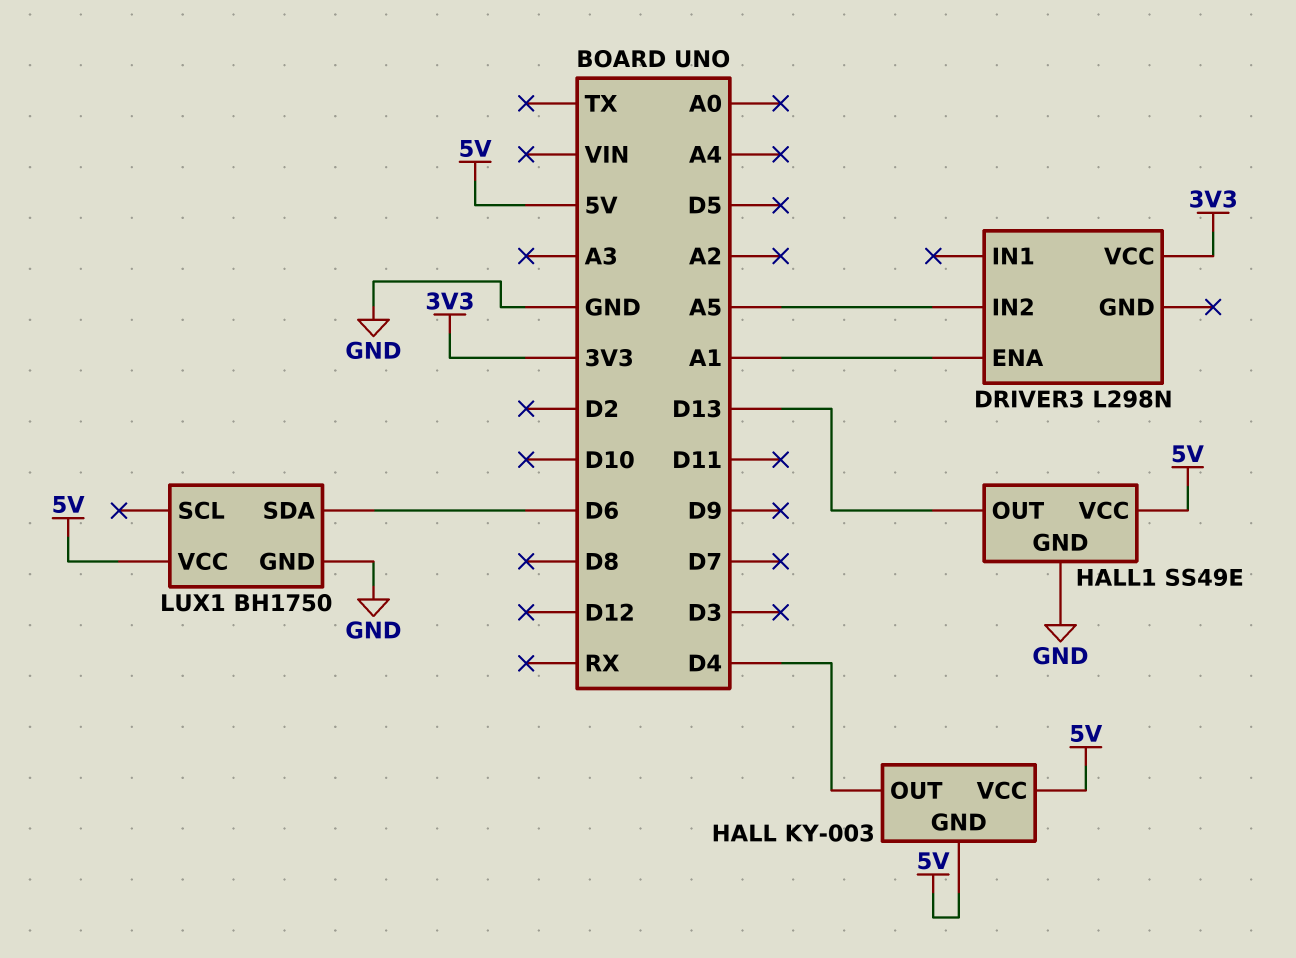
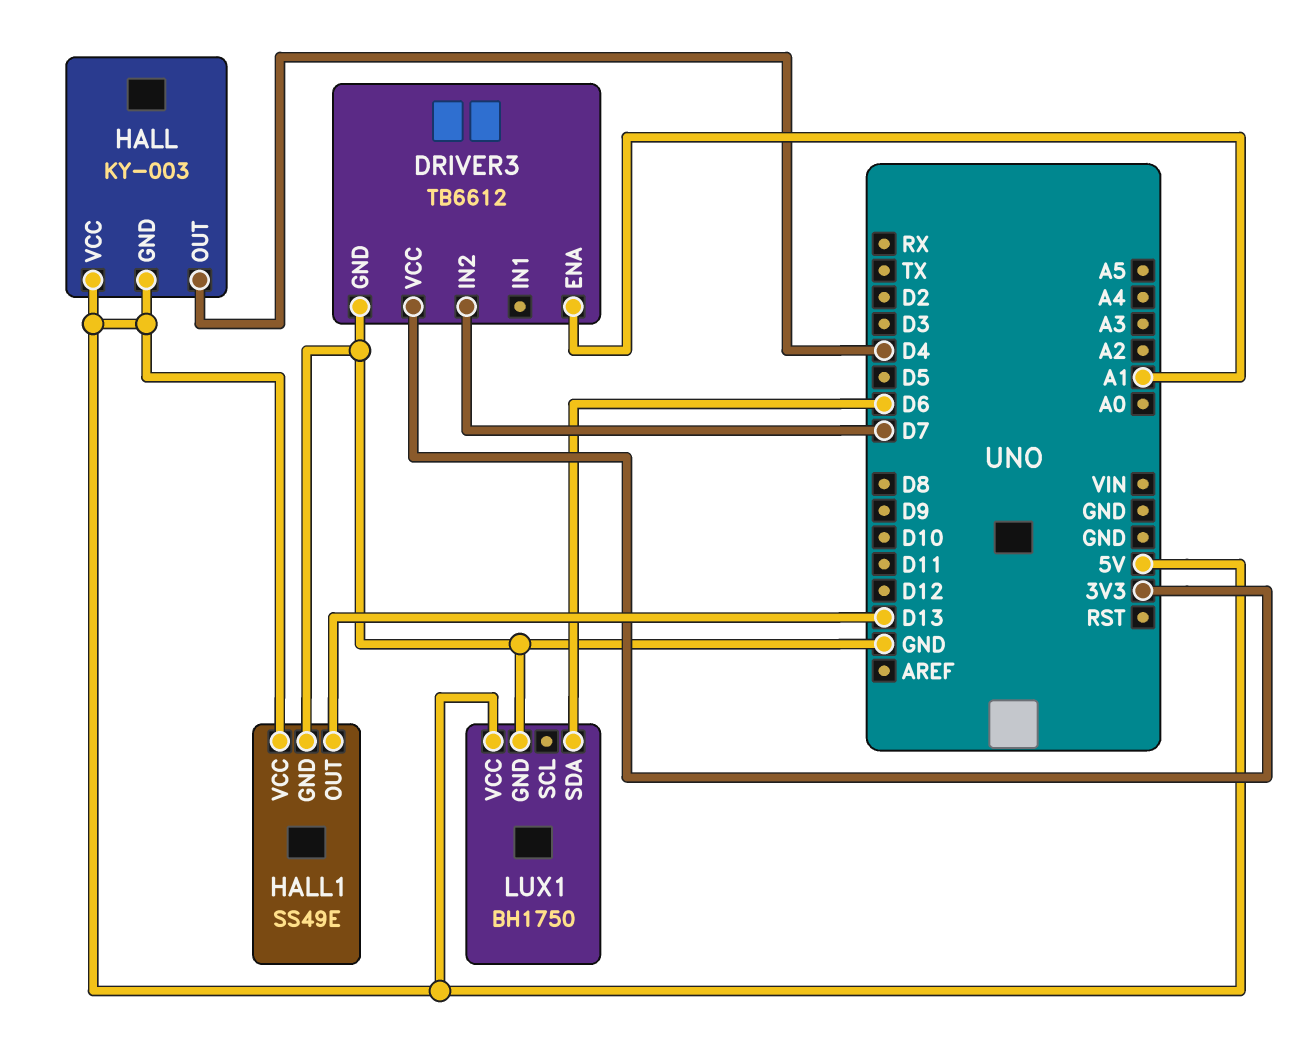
DRIVER3: L298N -> TB6612
DRIVER3 pin GND: none -> GND
DRIVER3 pin IN2: A5 -> D7

